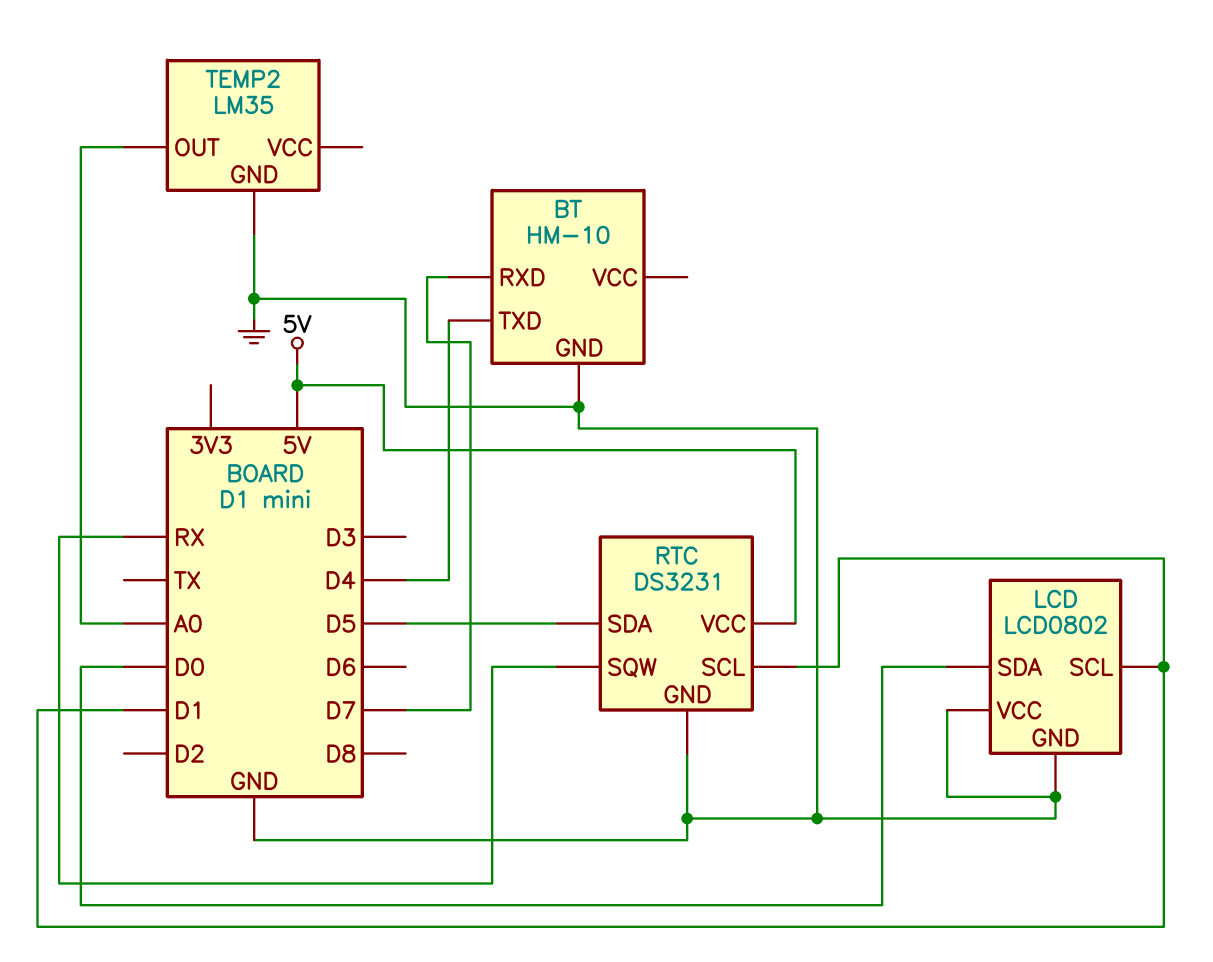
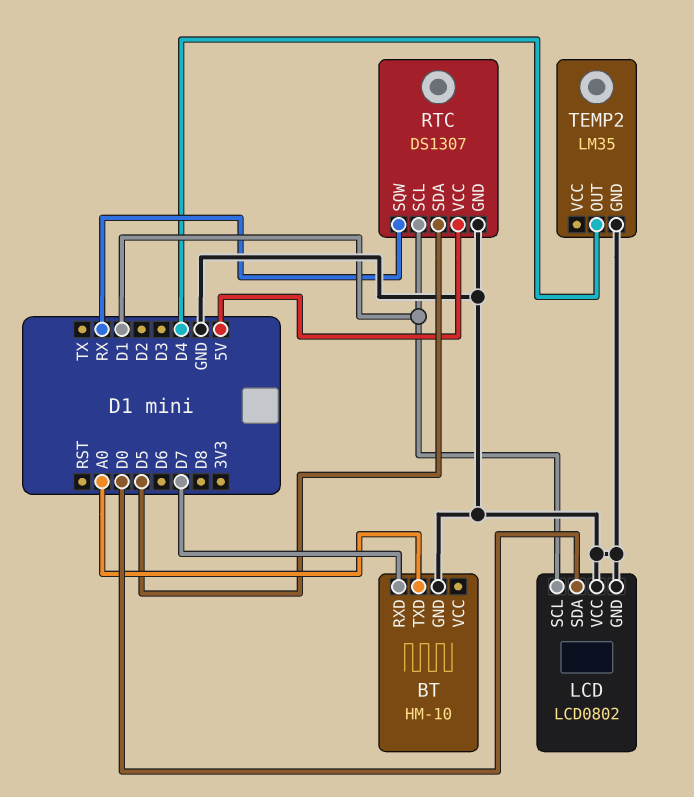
BT pin TXD: D4 -> A0
RTC: DS3231 -> DS1307
TEMP2 pin OUT: A0 -> D4

